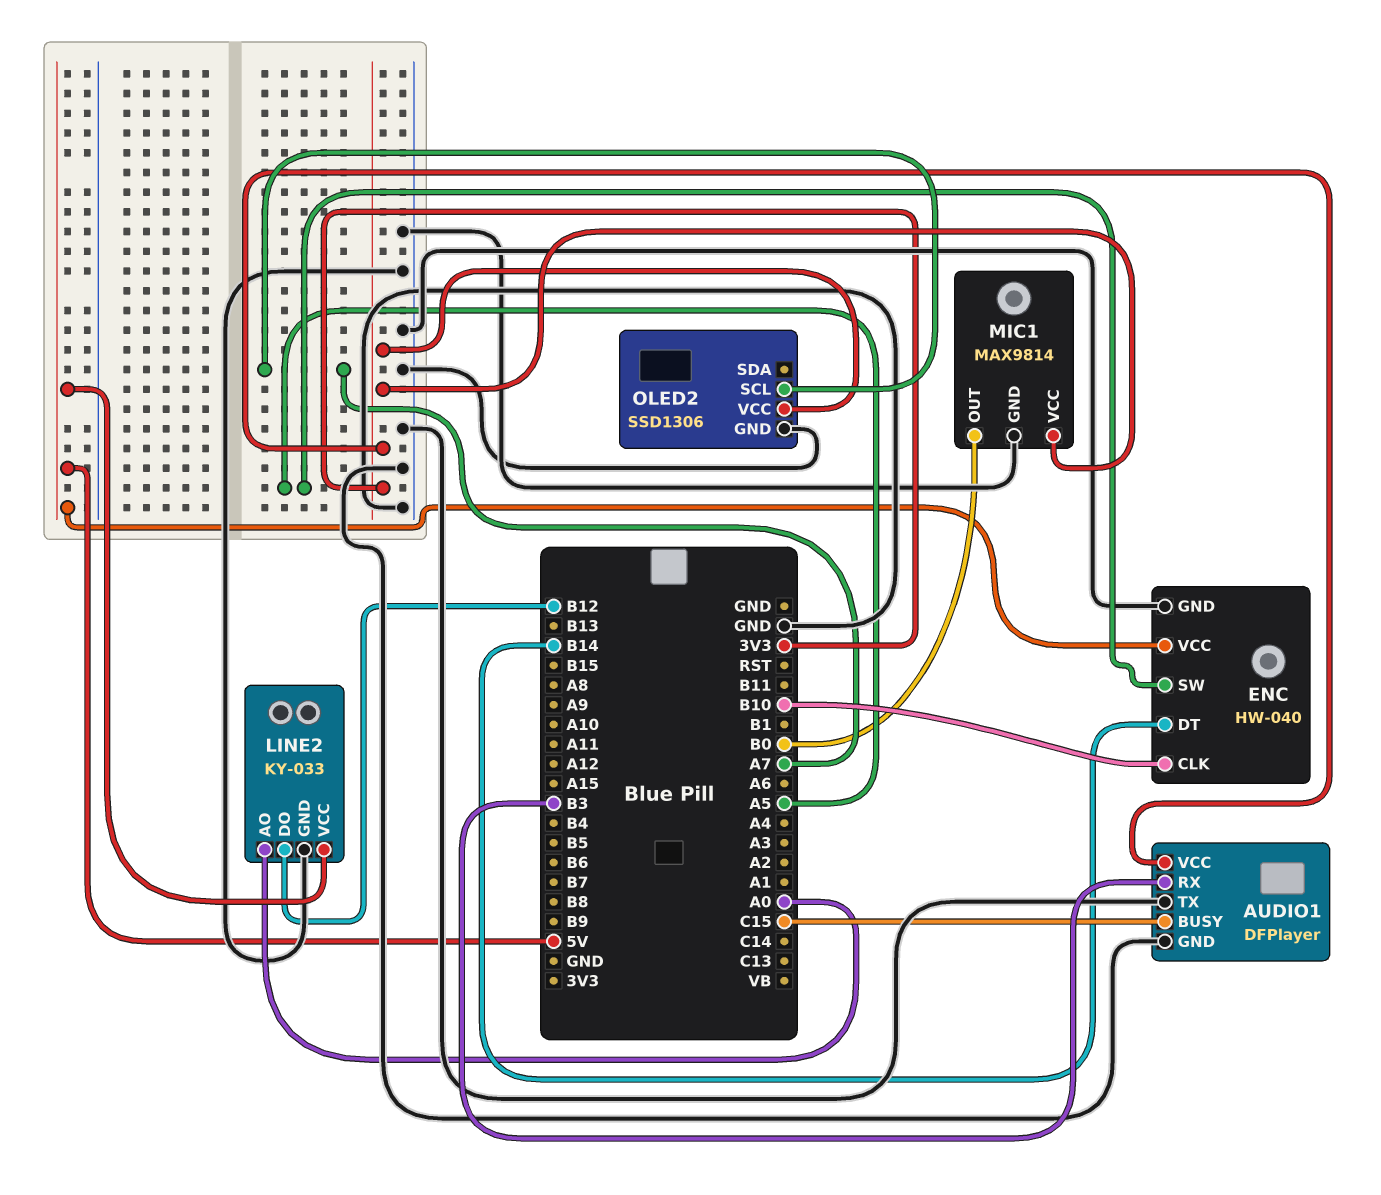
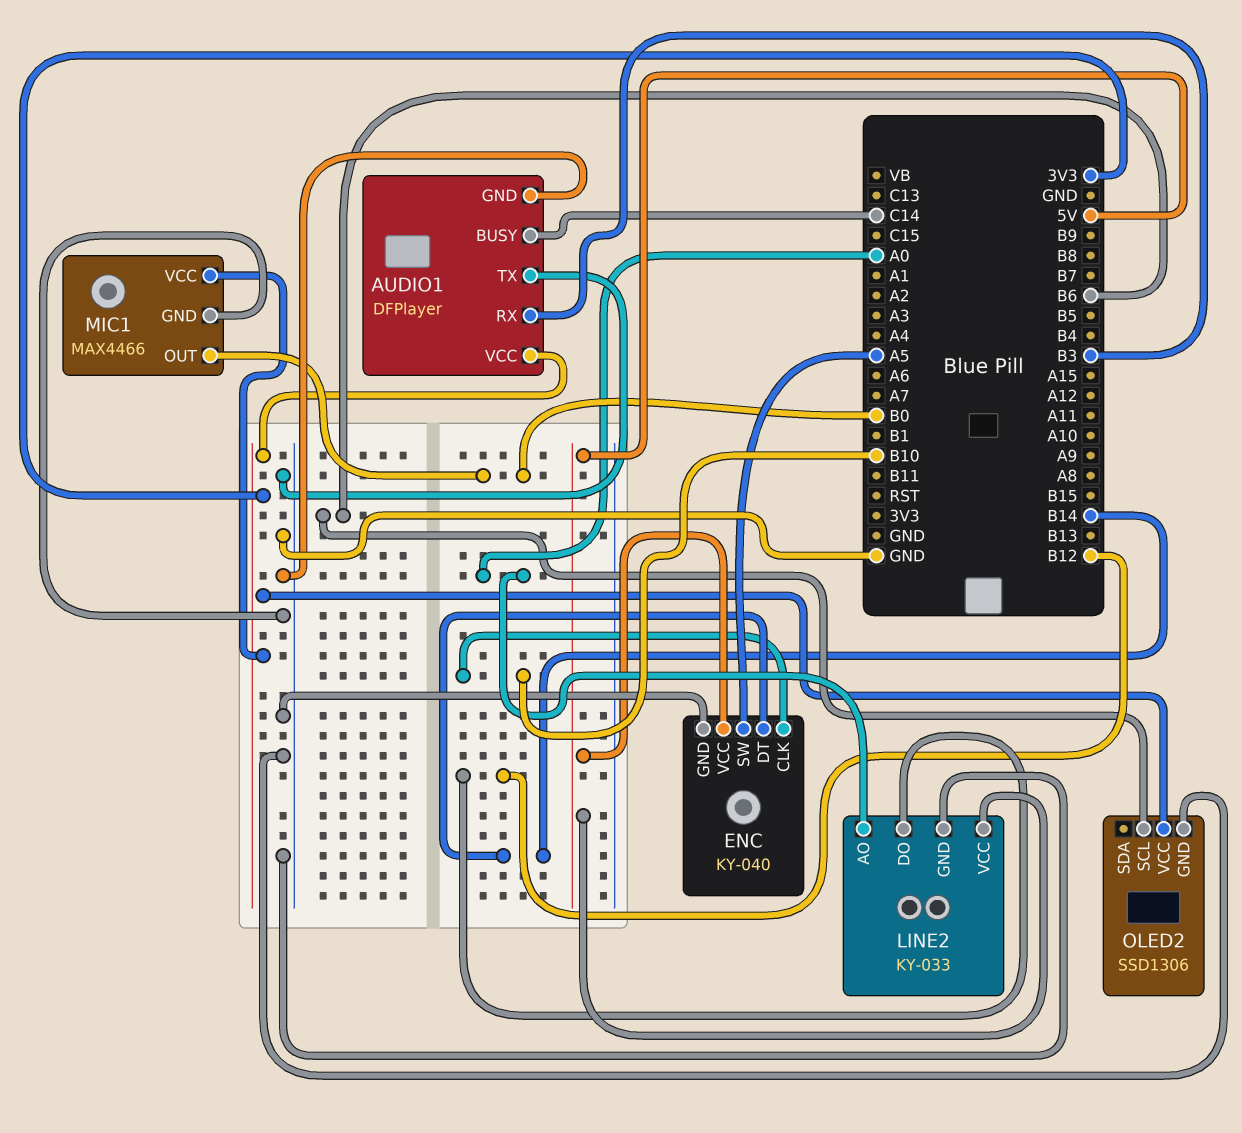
AUDIO1 pin BUSY: C15 -> C14
ENC: HW-040 -> KY-040
MIC1: MAX9814 -> MAX4466
OLED2 pin SCL: A7 -> B6

